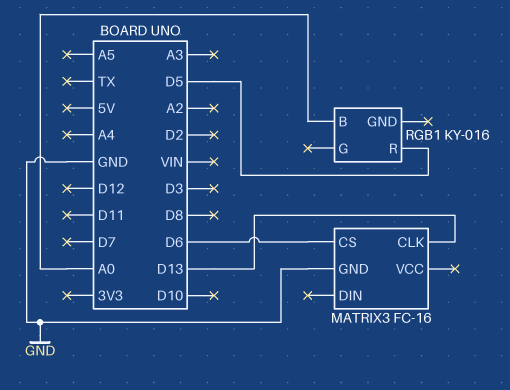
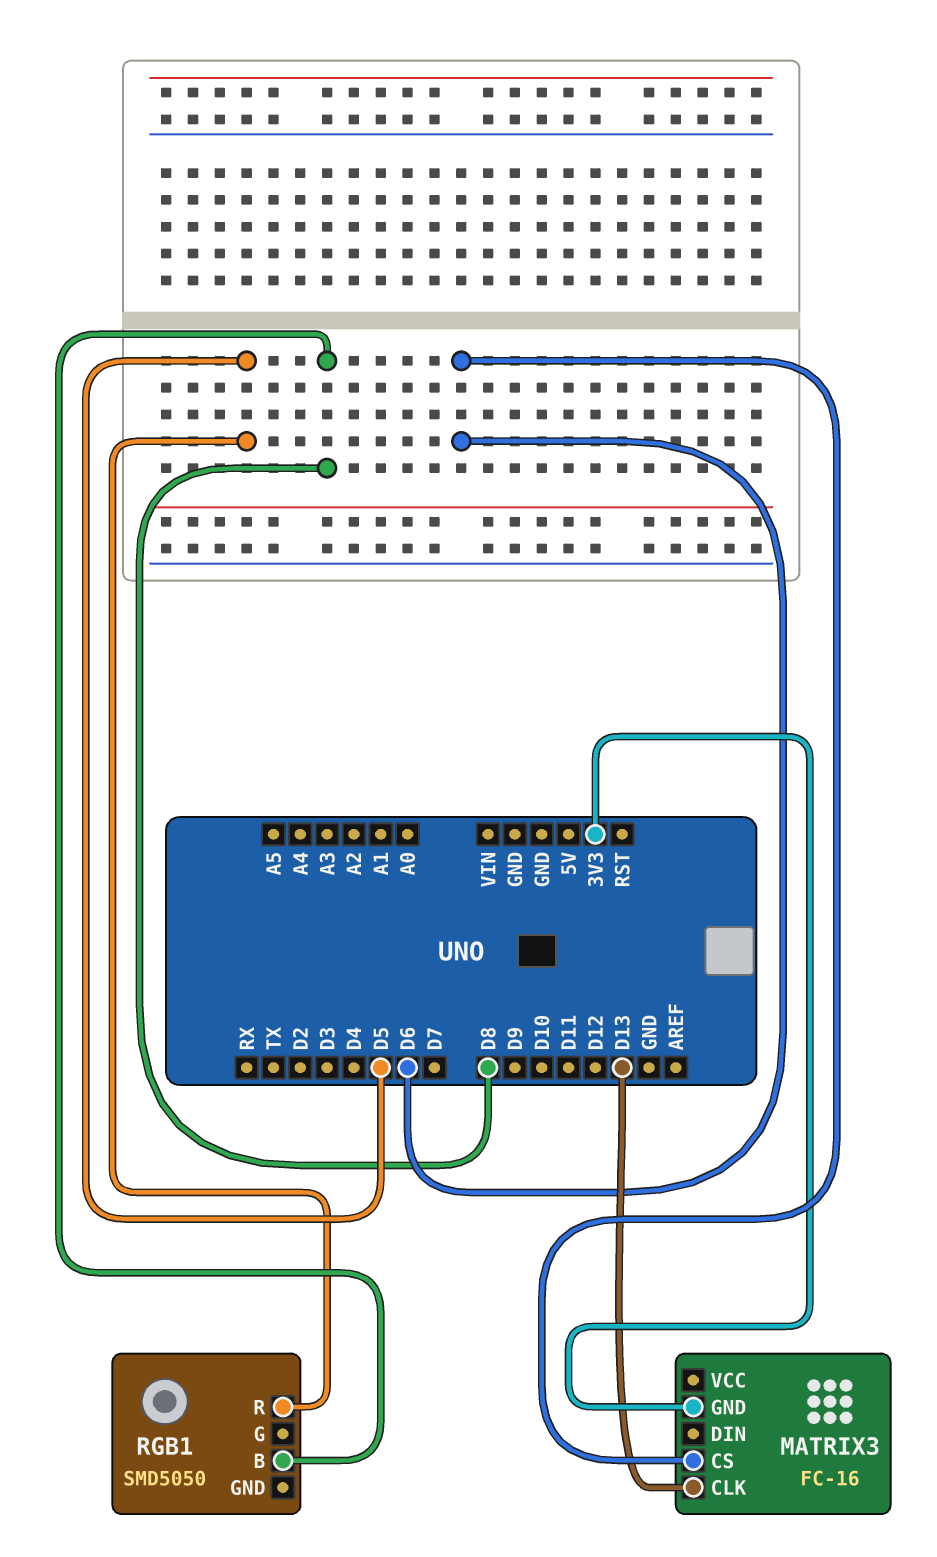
MATRIX3 pin GND: GND -> 3V3
RGB1: KY-016 -> SMD5050
RGB1 pin B: A0 -> D8

